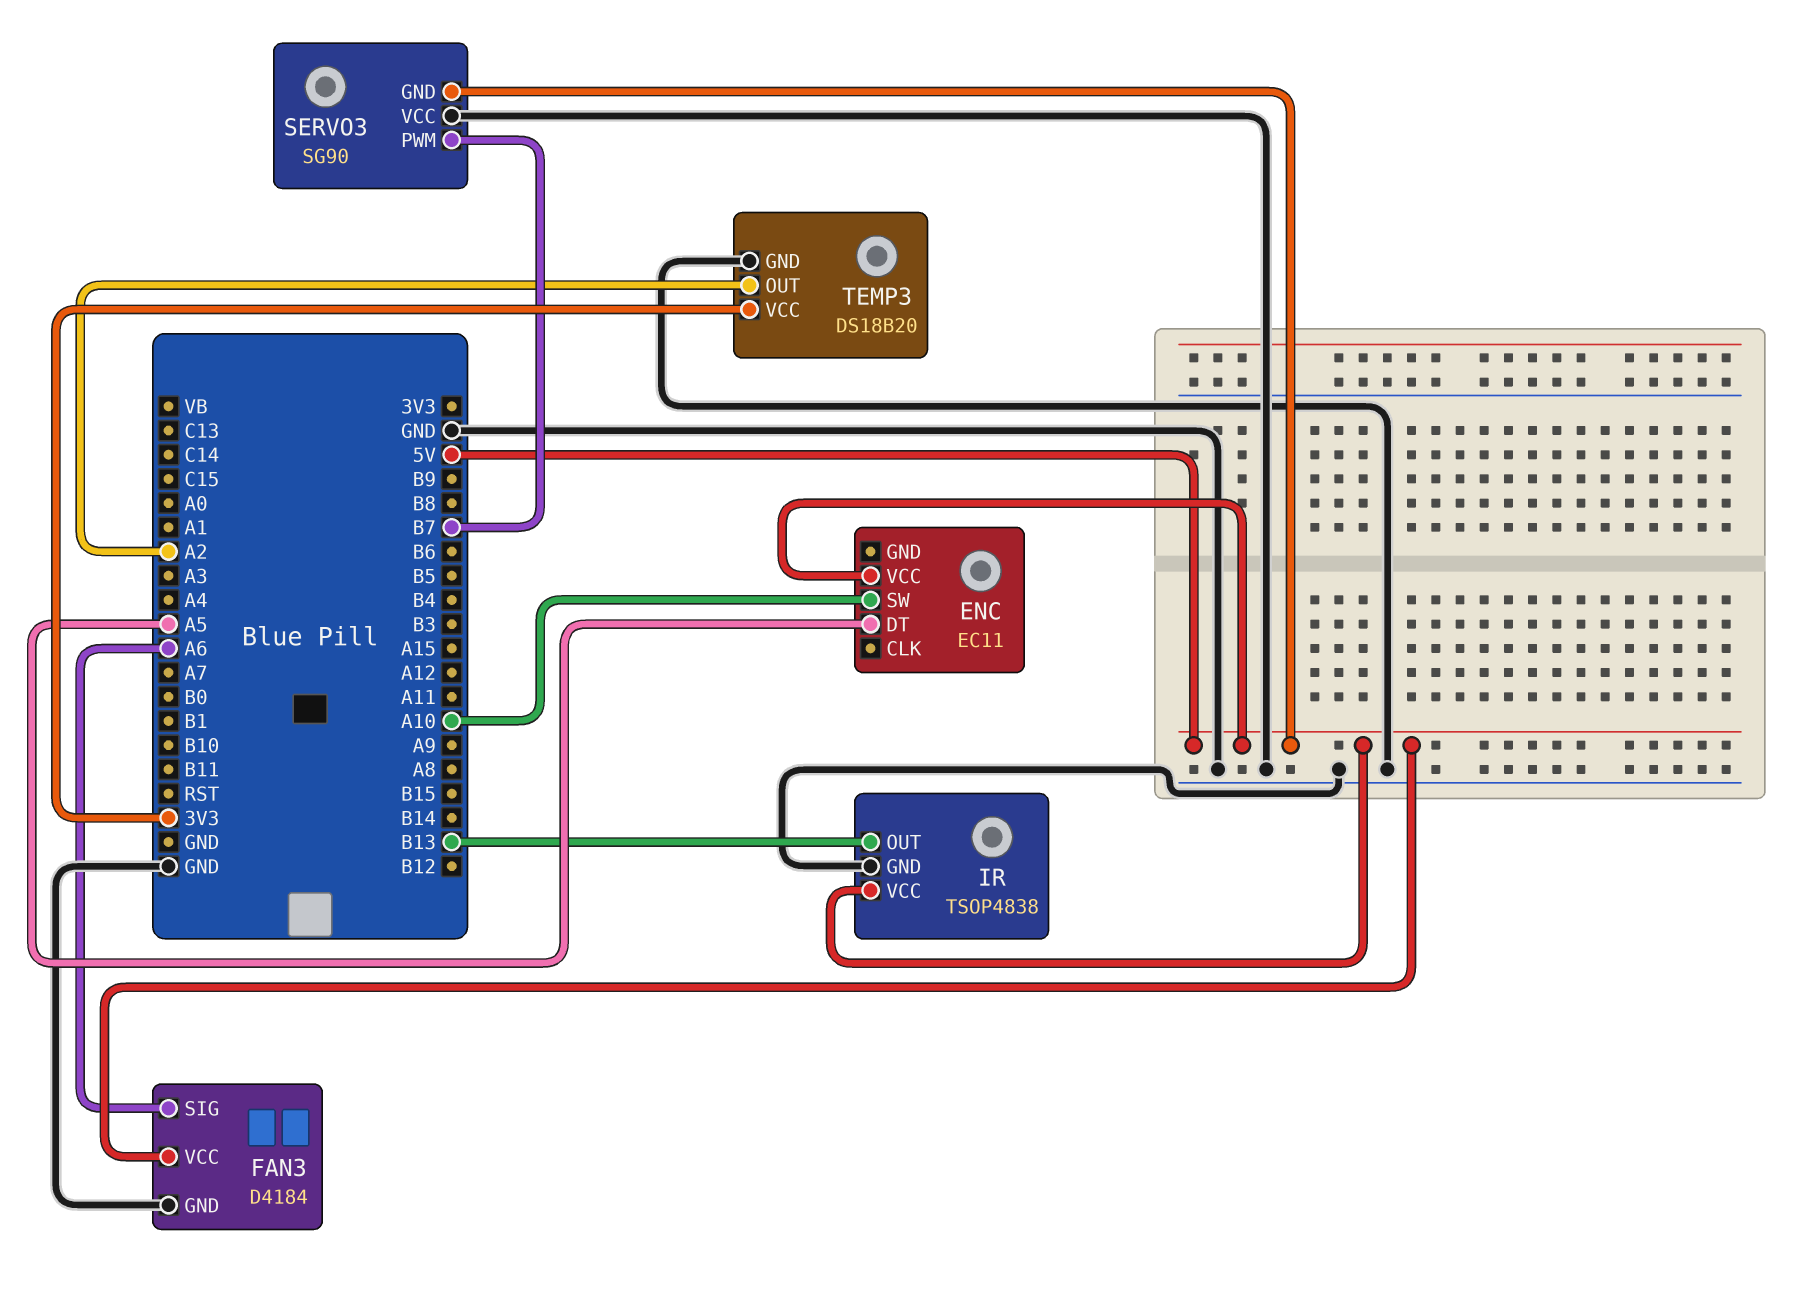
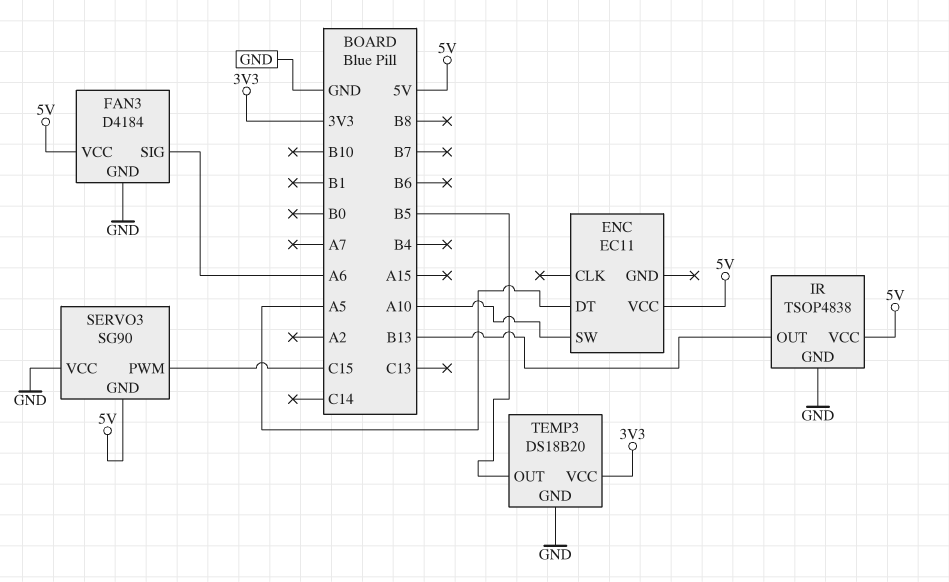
SERVO3 pin PWM: B7 -> C15
TEMP3 pin OUT: A2 -> B5

